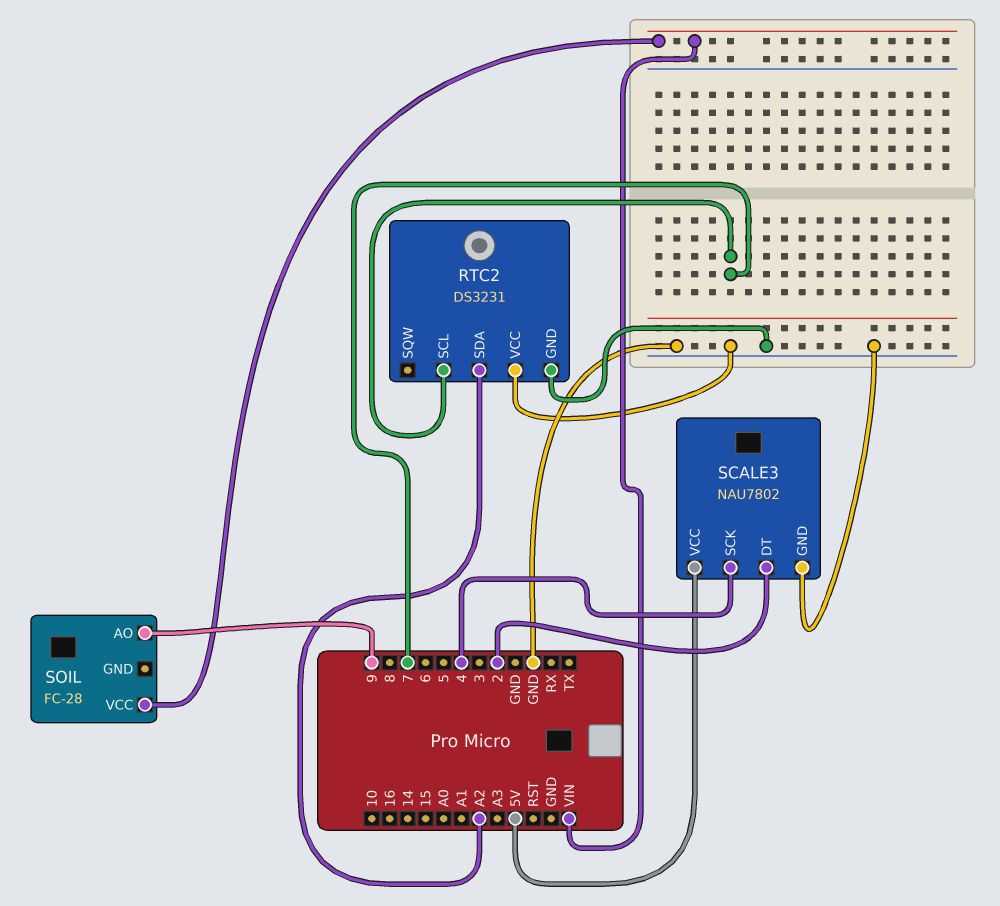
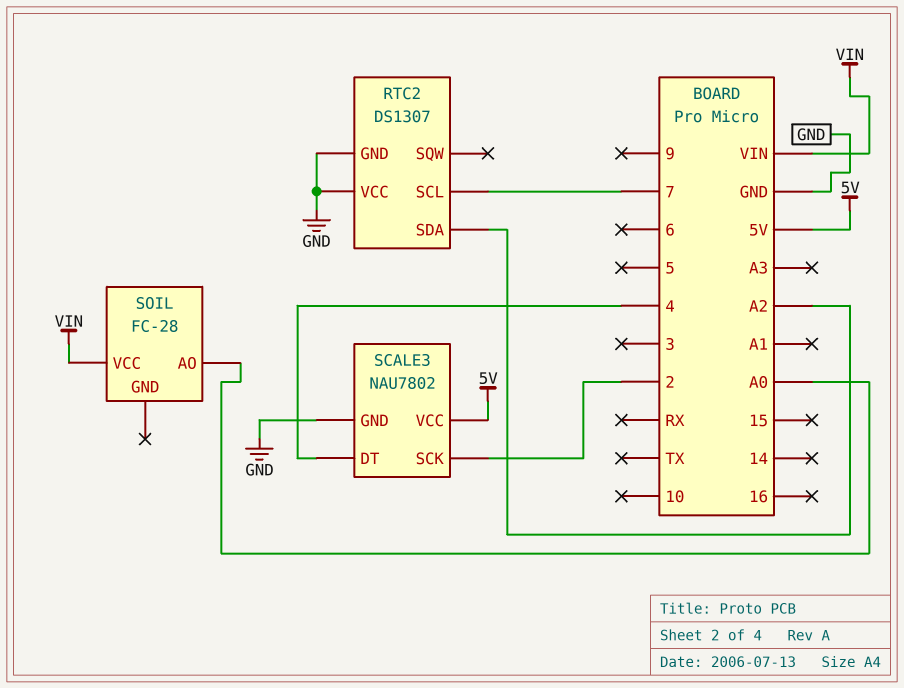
RTC2: DS3231 -> DS1307
SCALE3 pin DT: 2 -> 4
SCALE3 pin SCK: 4 -> 2
SOIL pin AO: 9 -> A0

